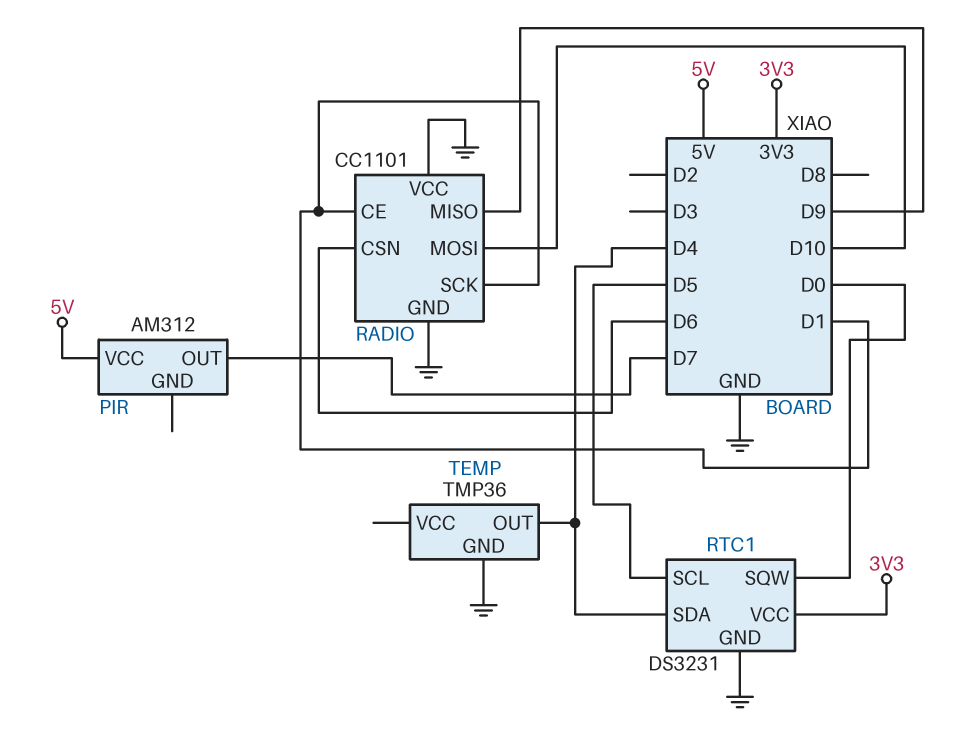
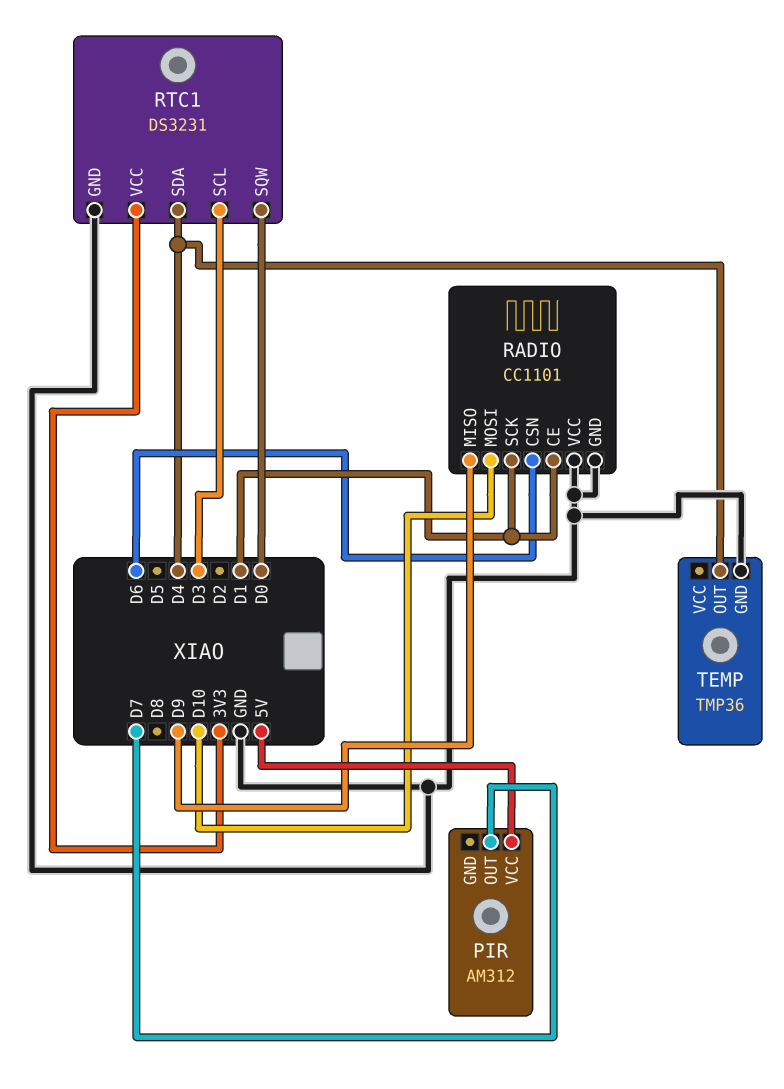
RTC1 pin SCL: D5 -> D3

